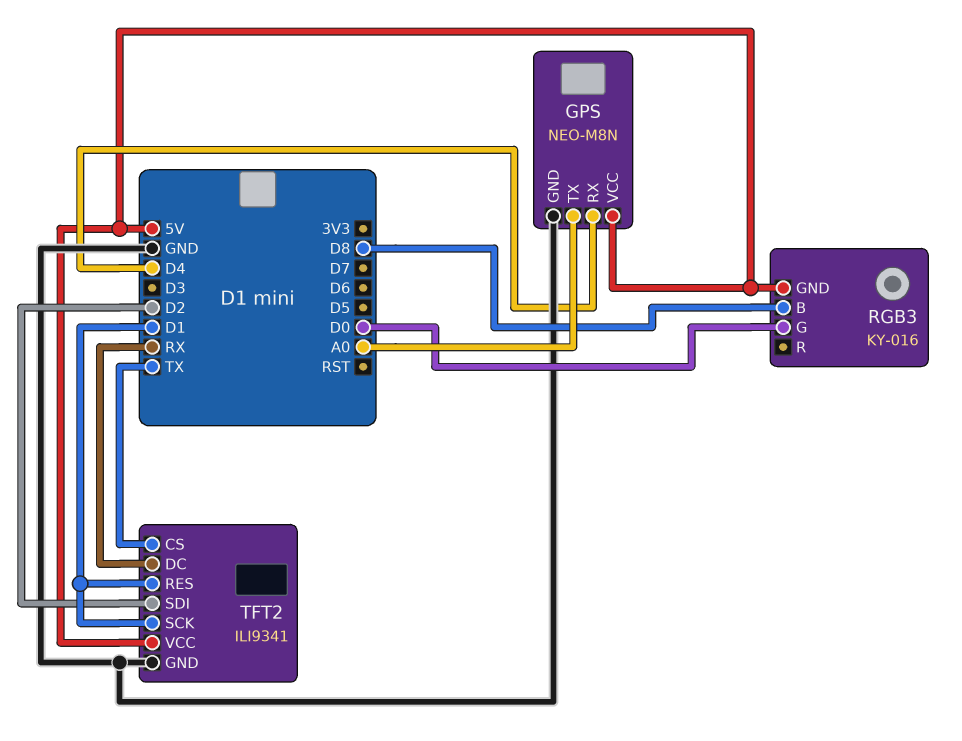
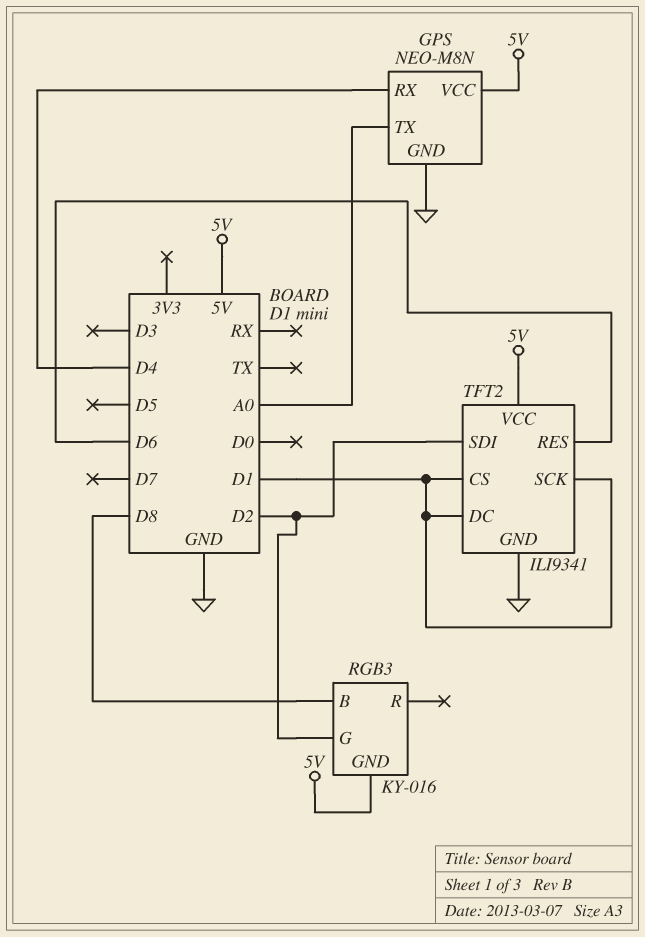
RGB3 pin G: D0 -> D2
TFT2 pin CS: TX -> D1
TFT2 pin DC: RX -> D1
TFT2 pin RES: D1 -> D6

